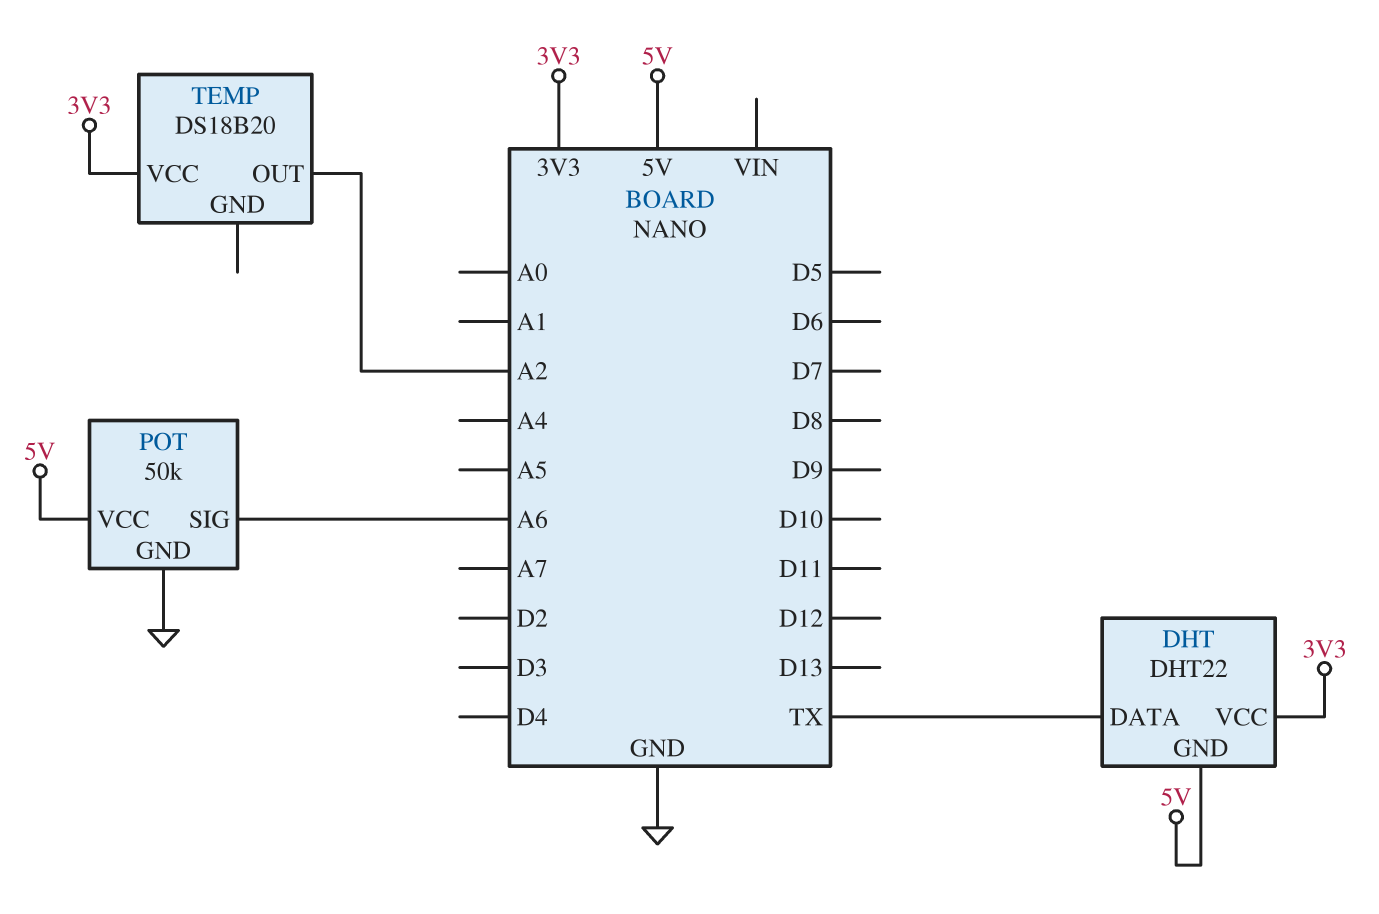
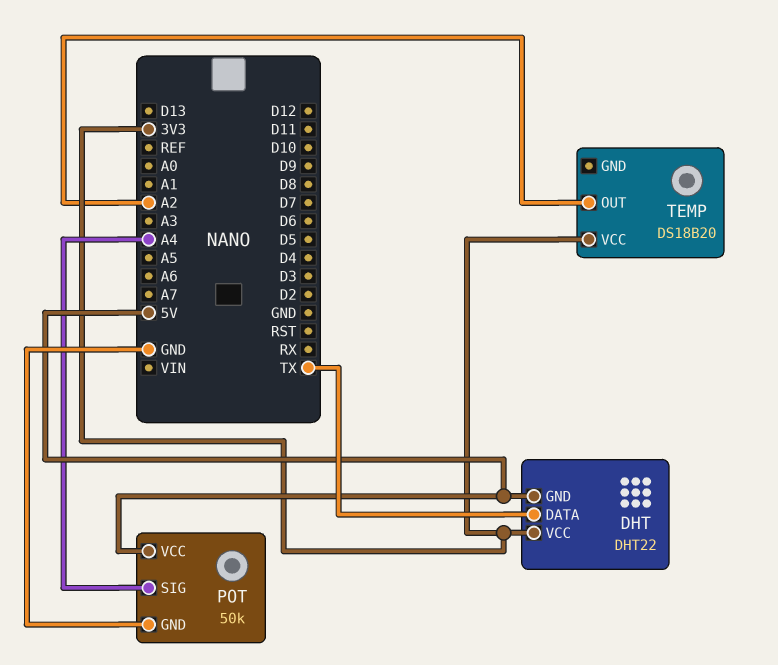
POT pin SIG: A6 -> A4

